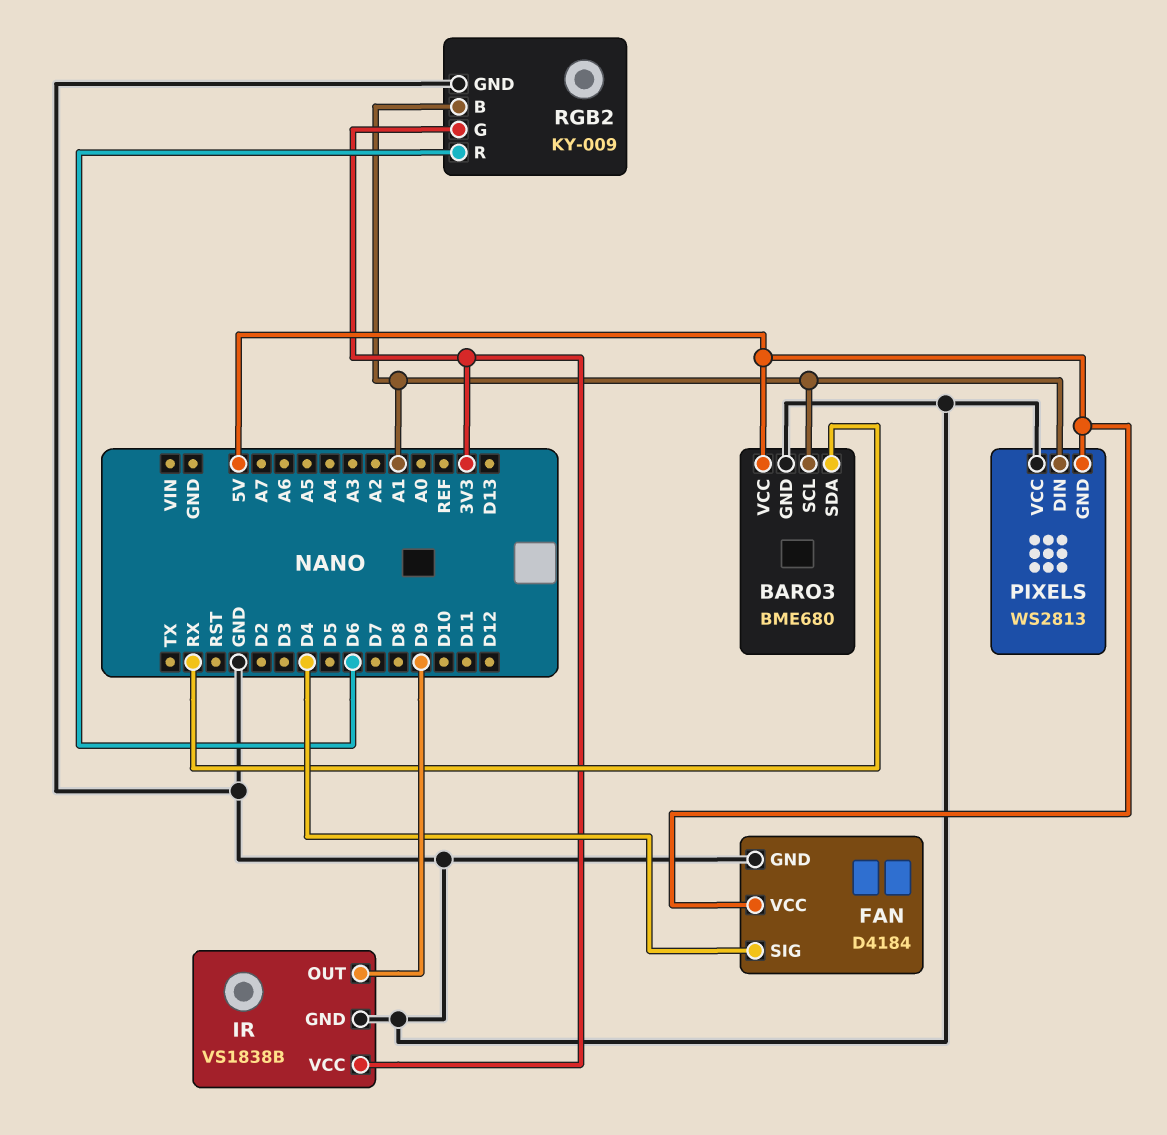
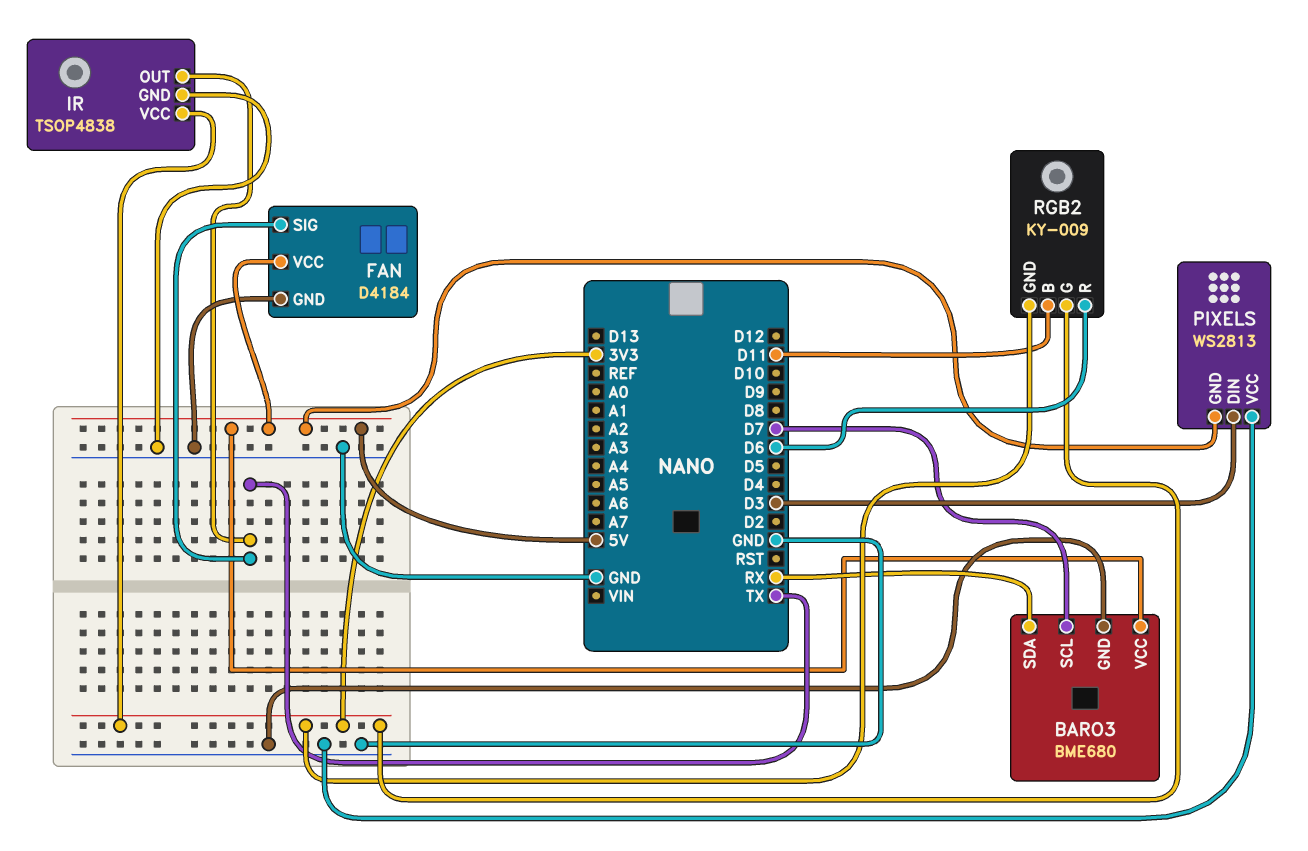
BARO3 pin SCL: A1 -> D7
FAN pin SIG: D4 -> TX
IR: VS1838B -> TSOP4838
IR pin OUT: D9 -> TX
PIXELS pin DIN: A1 -> D3
RGB2 pin B: A1 -> D11
RGB2 pin GND: GND -> 3V3

